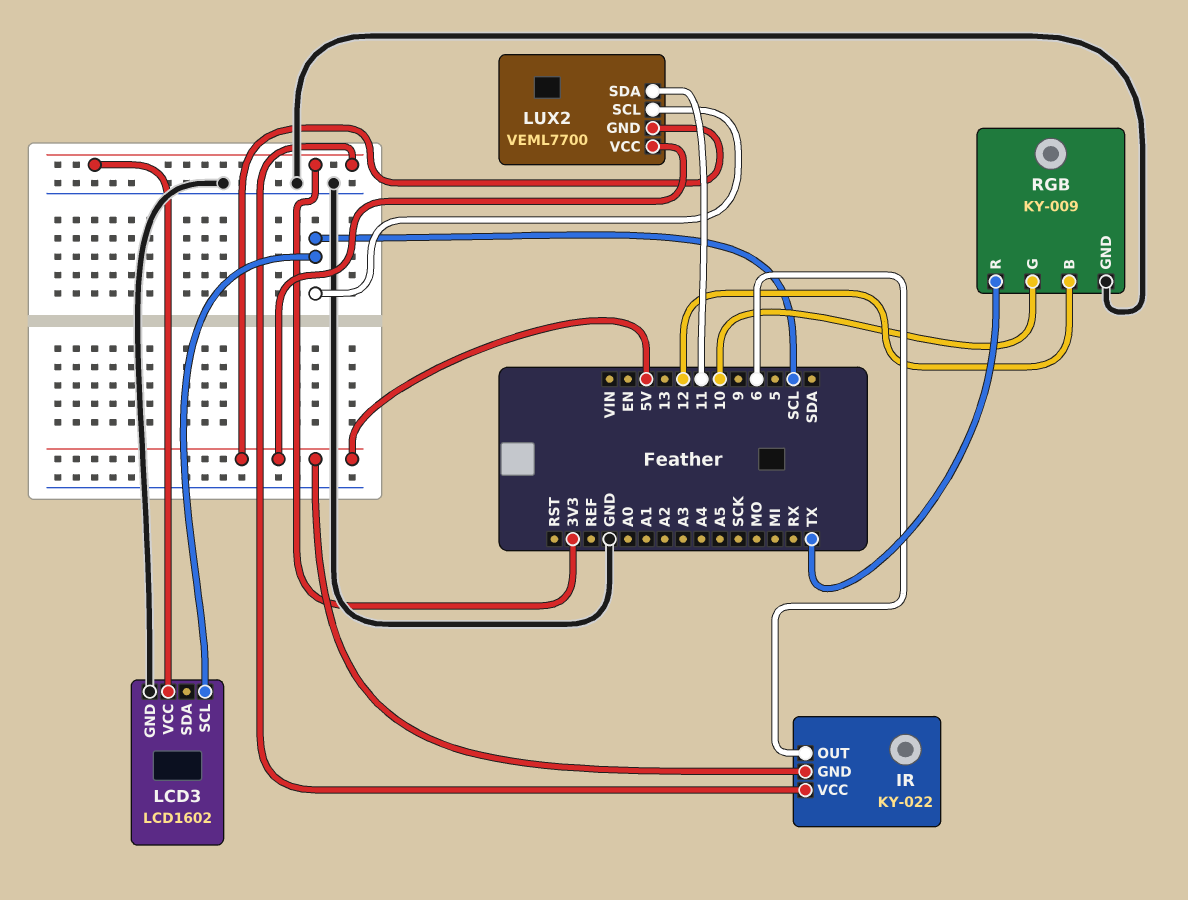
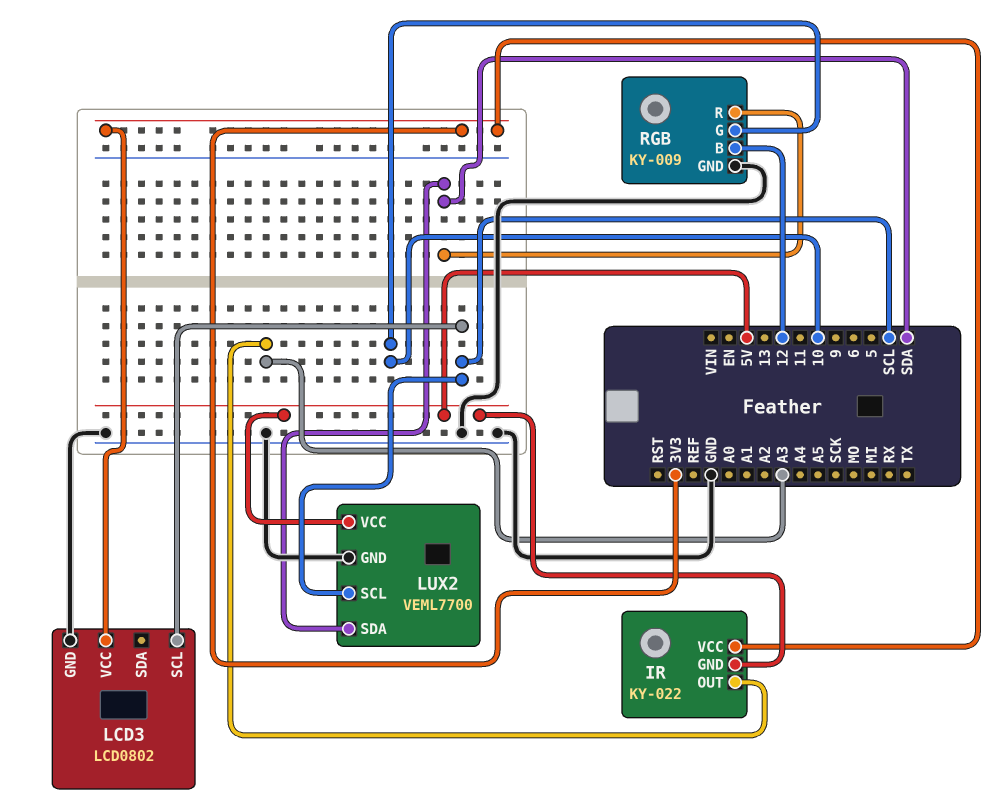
IR pin OUT: 6 -> A3
LCD3: LCD1602 -> LCD0802
LUX2 pin GND: 5V -> GND
LUX2 pin SDA: 11 -> SDA
RGB pin R: TX -> SDA

